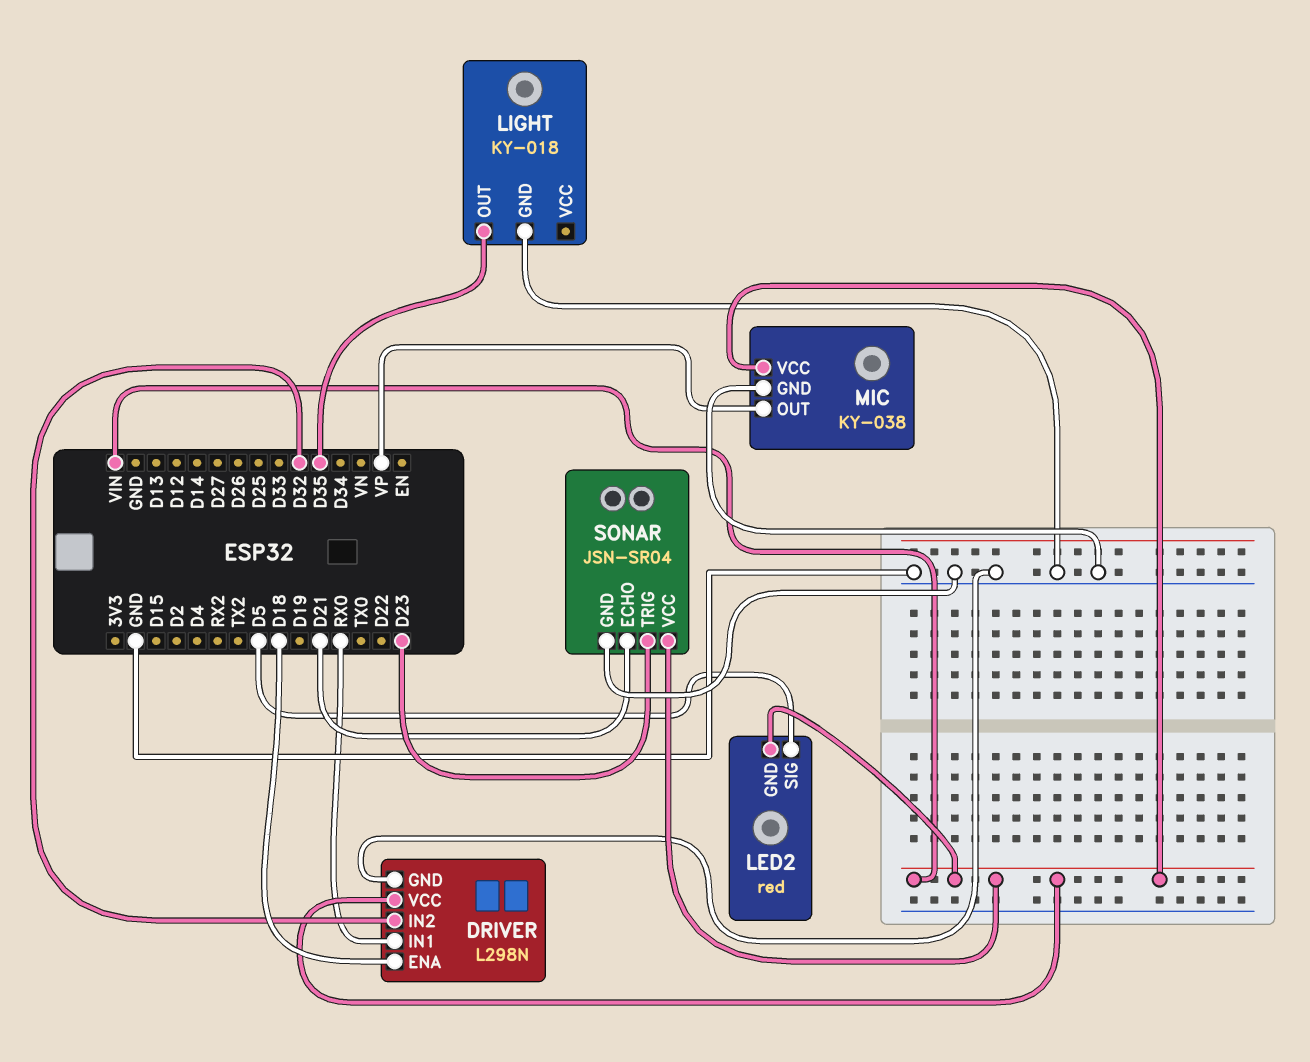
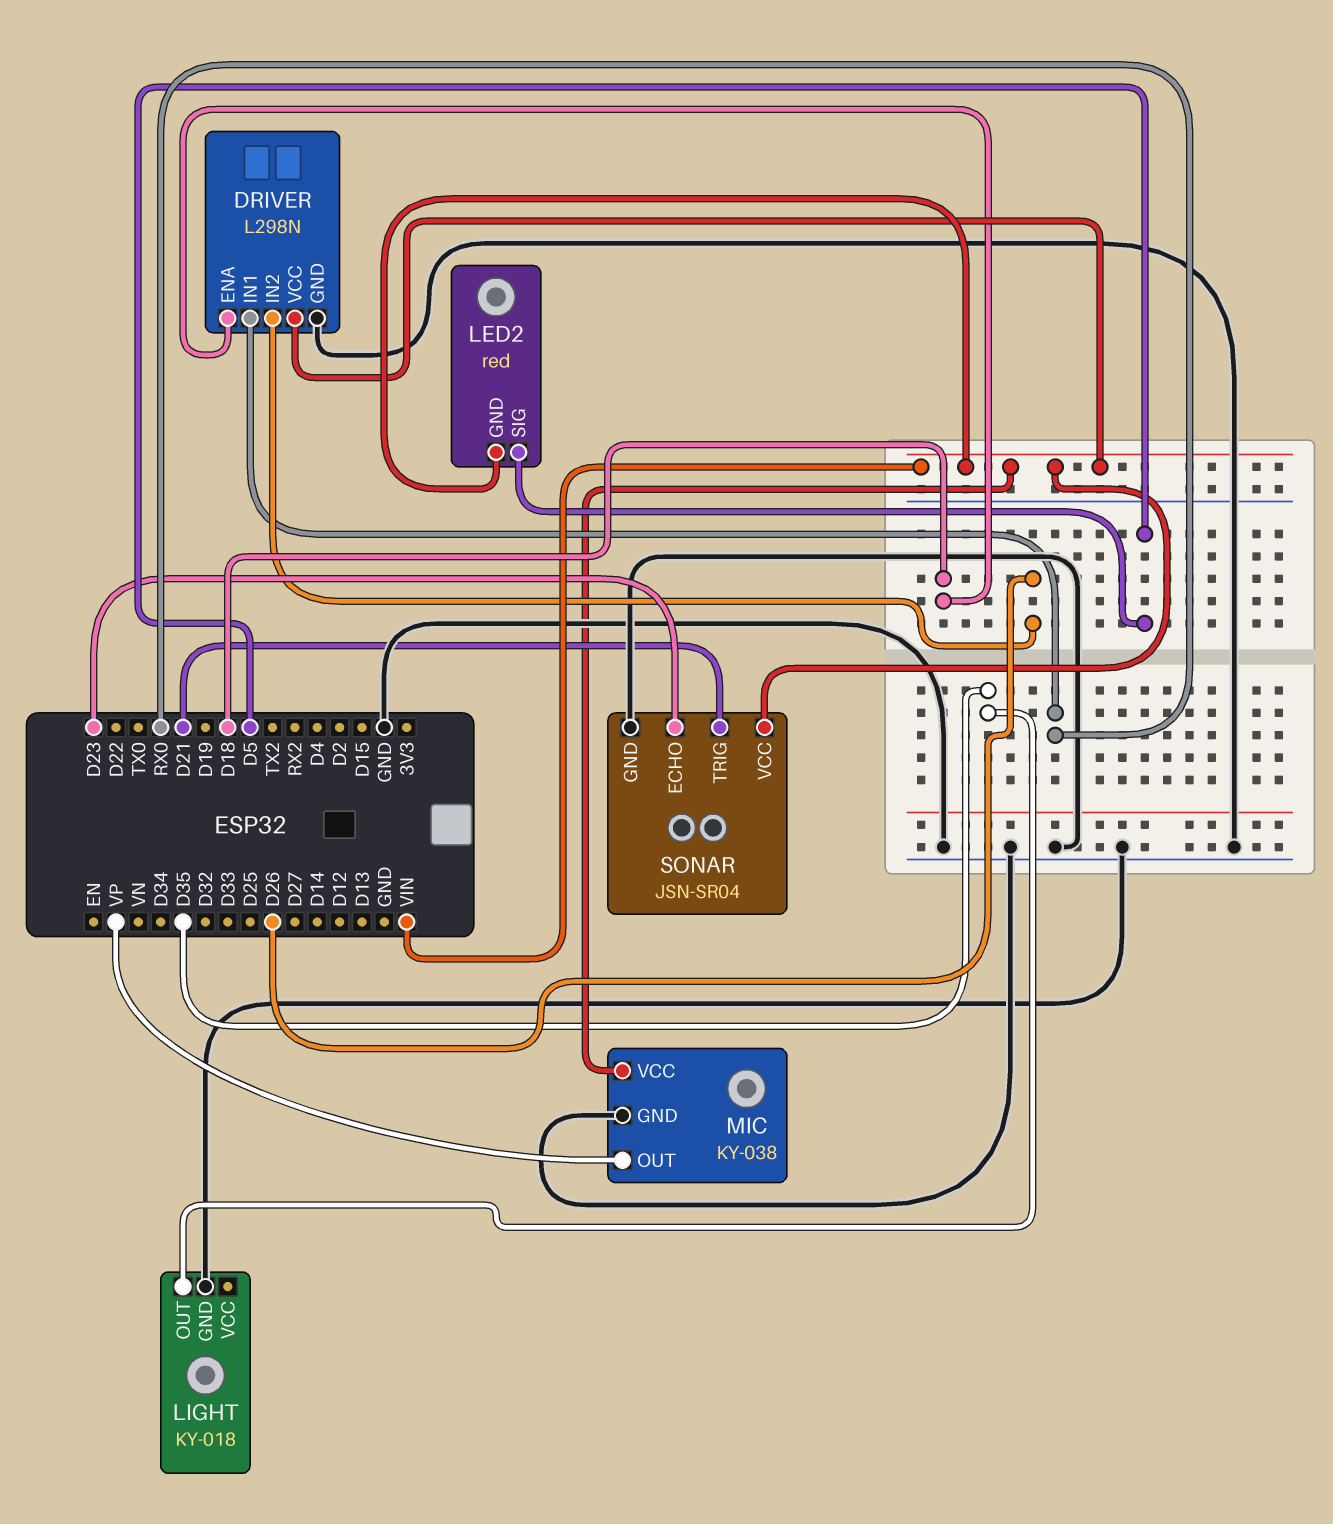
DRIVER pin IN2: D32 -> D26
SONAR pin ECHO: D21 -> D23
SONAR pin TRIG: D23 -> D21

